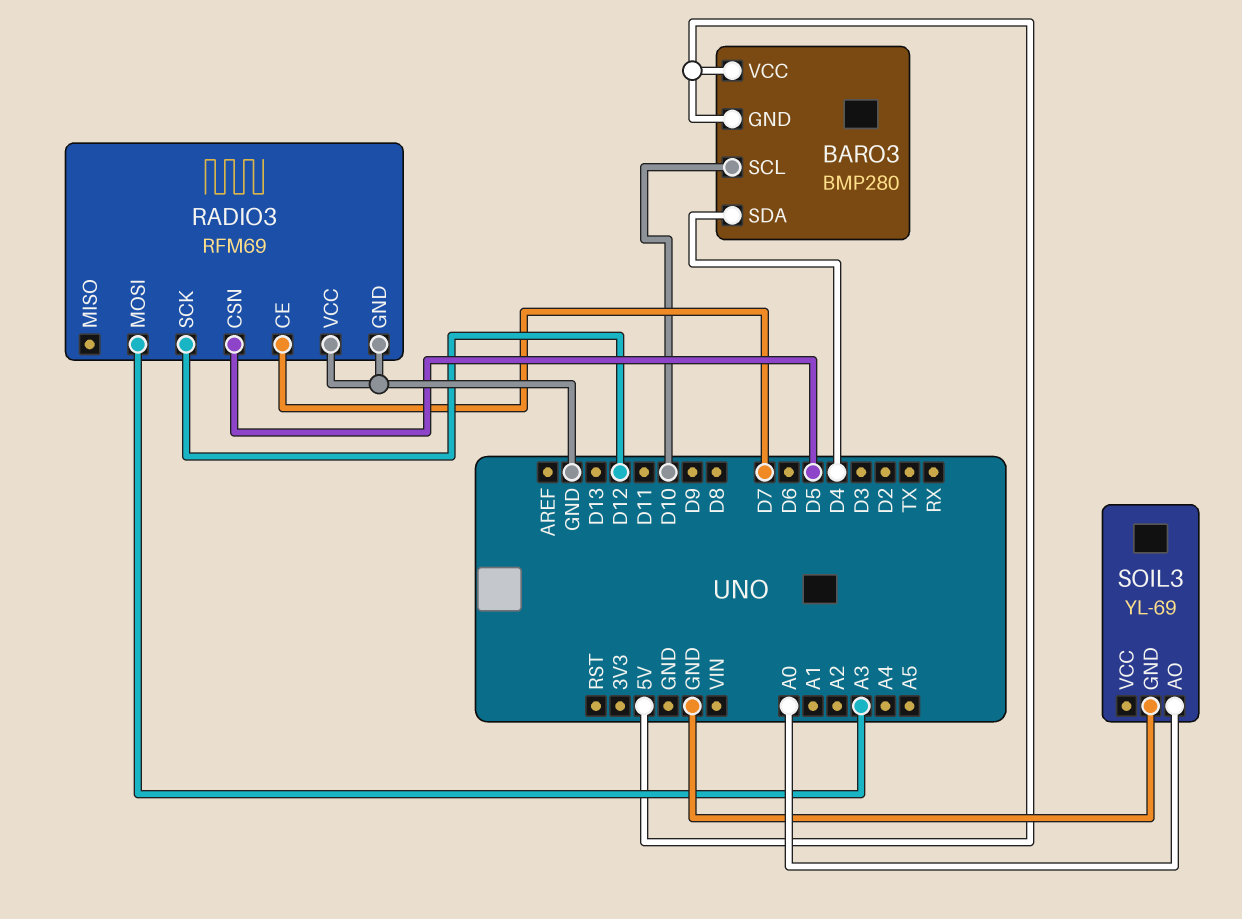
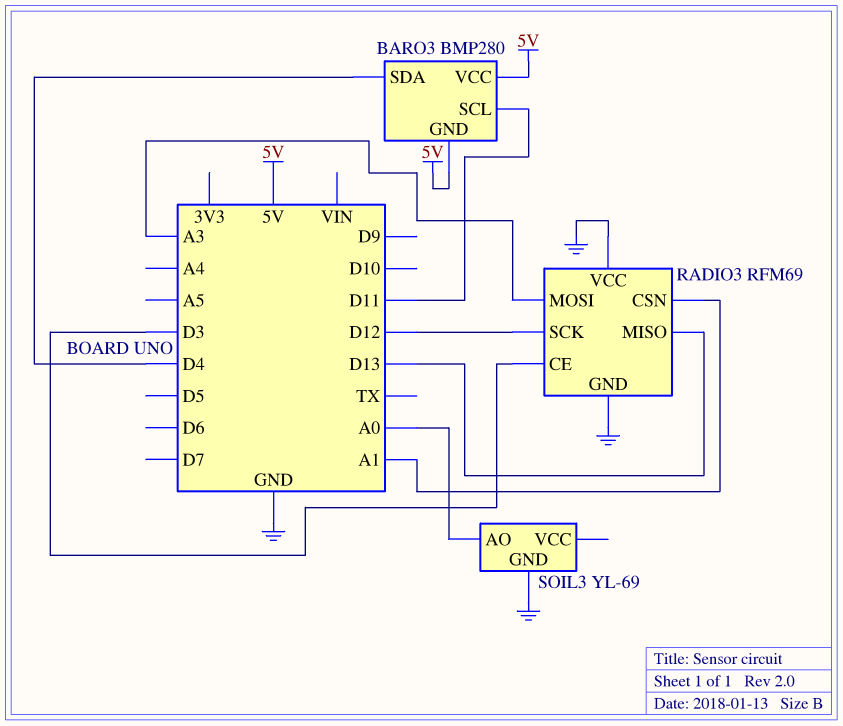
BARO3 pin SCL: D10 -> D11
RADIO3 pin CE: D7 -> D3
RADIO3 pin CSN: D5 -> A1
RADIO3 pin MISO: none -> D13

